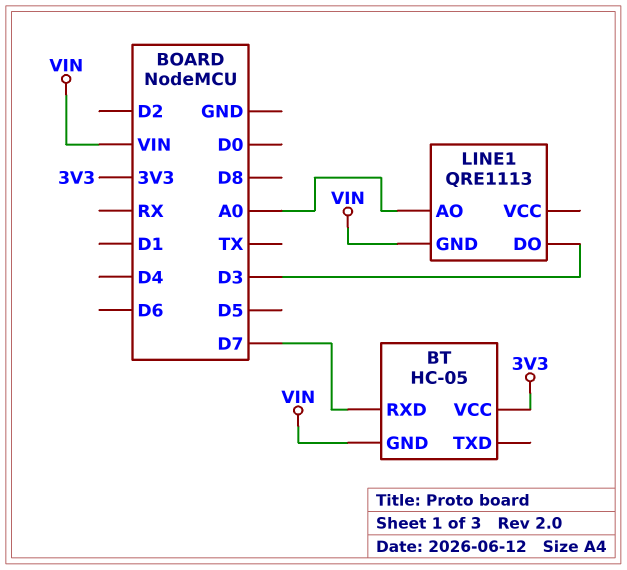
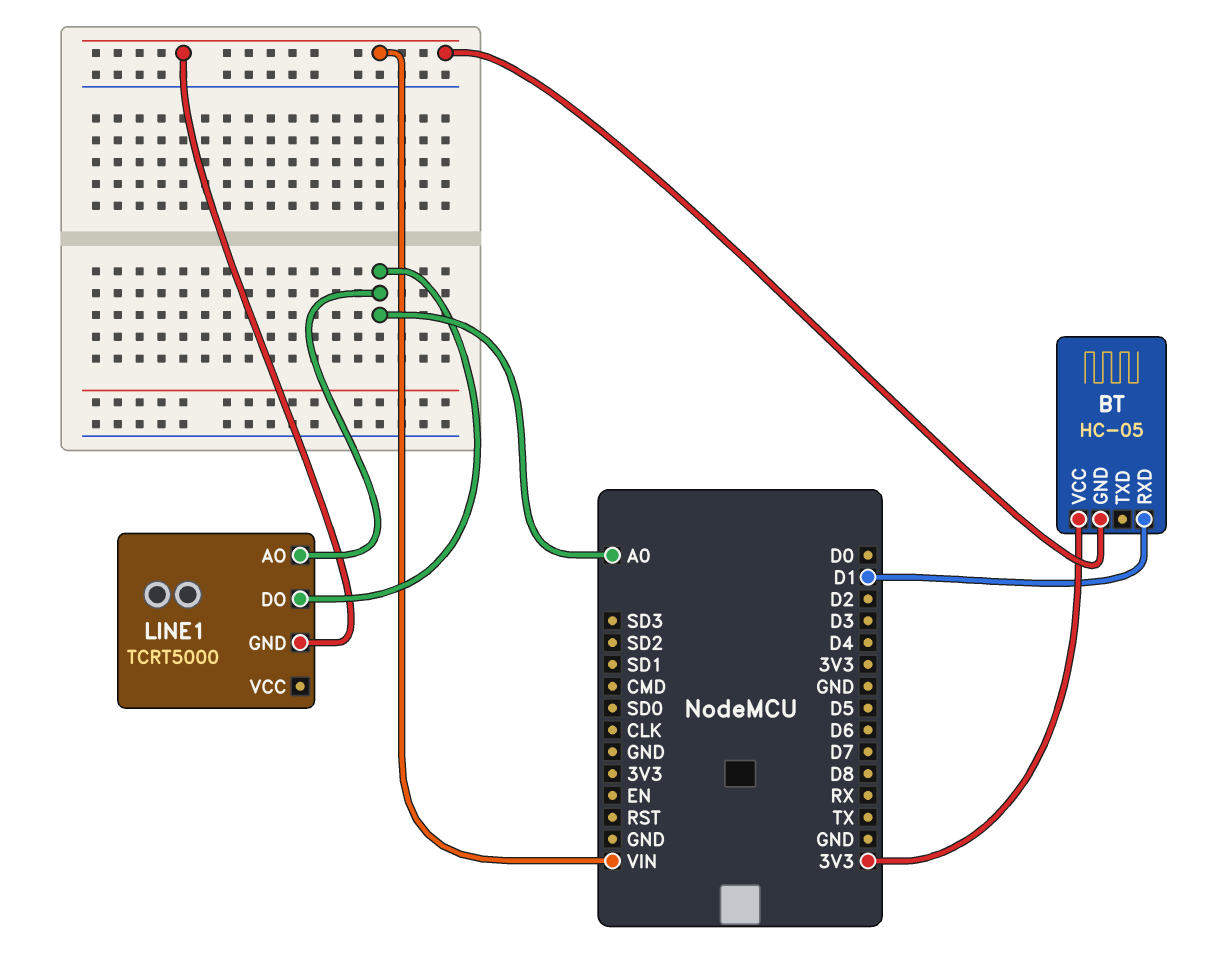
BT pin RXD: D7 -> D1
LINE1: QRE1113 -> TCRT5000
LINE1 pin DO: D3 -> A0

